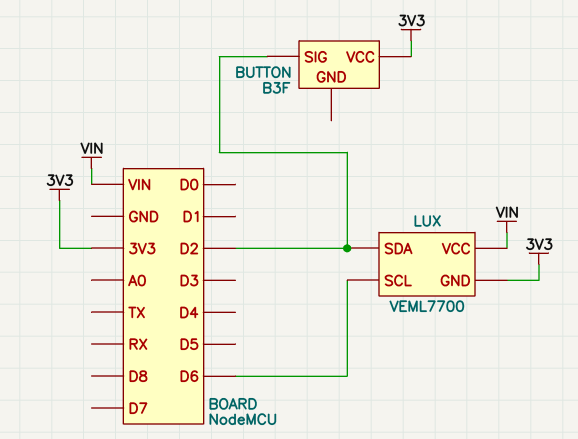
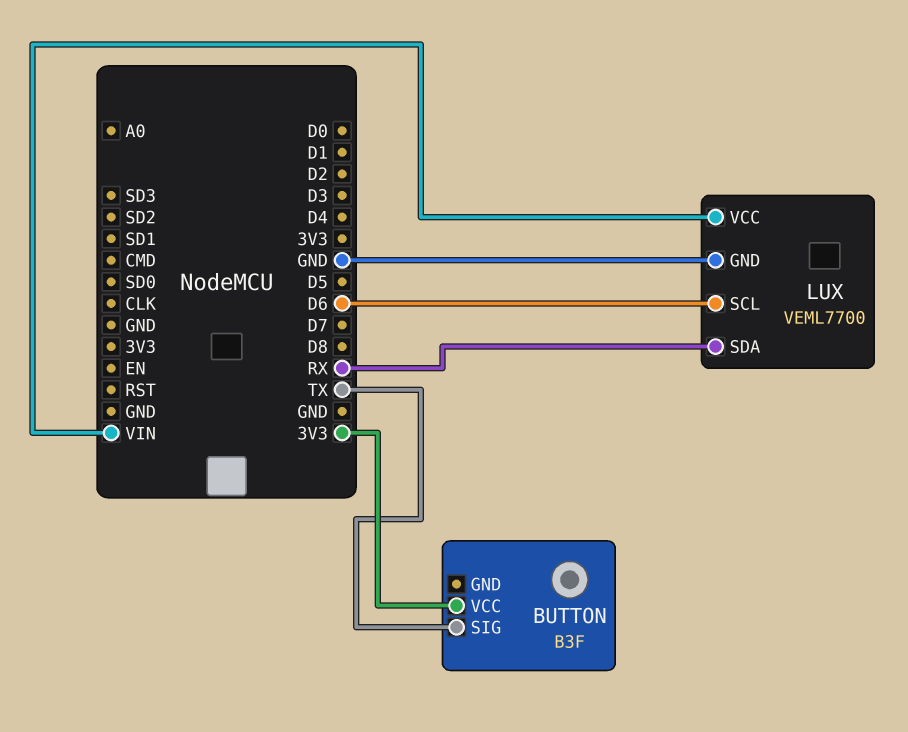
BUTTON pin SIG: D2 -> TX
LUX pin GND: 3V3 -> GND
LUX pin SDA: D2 -> RX

